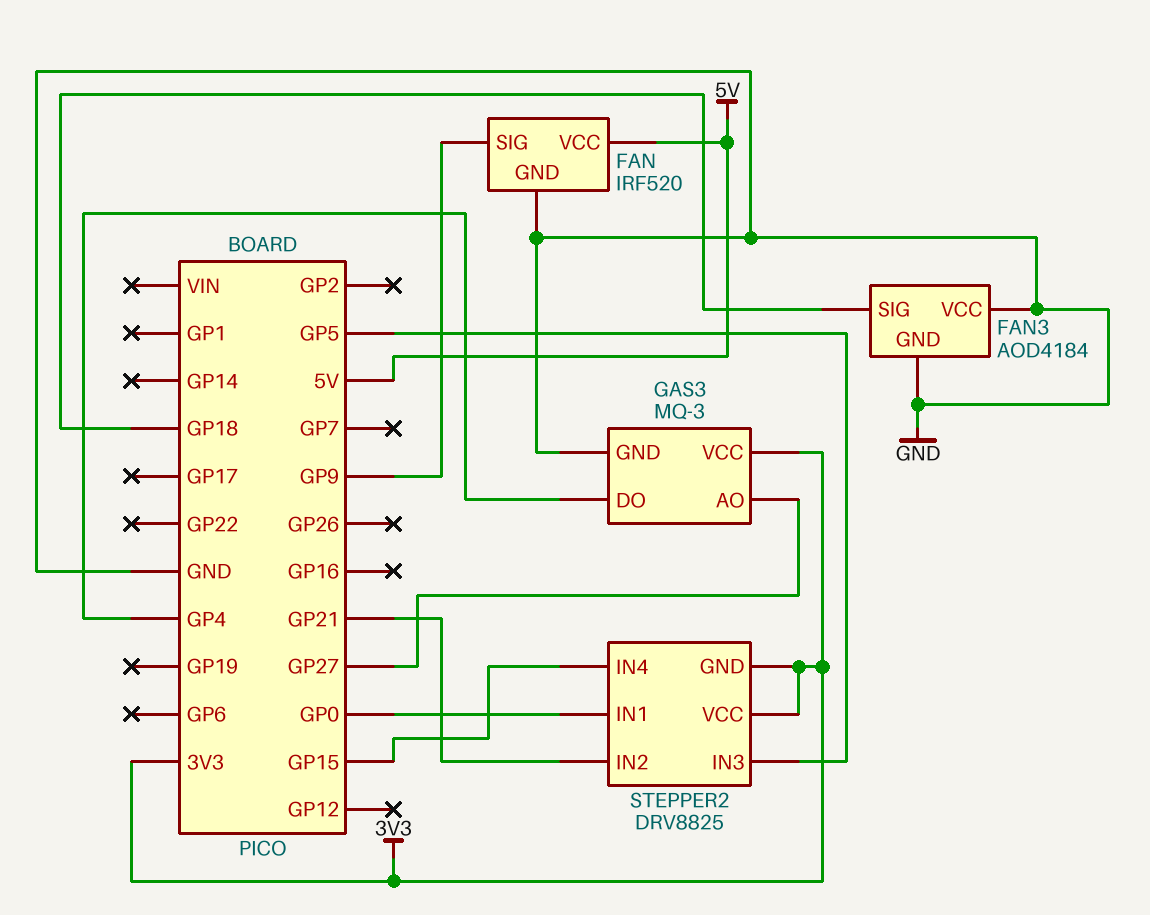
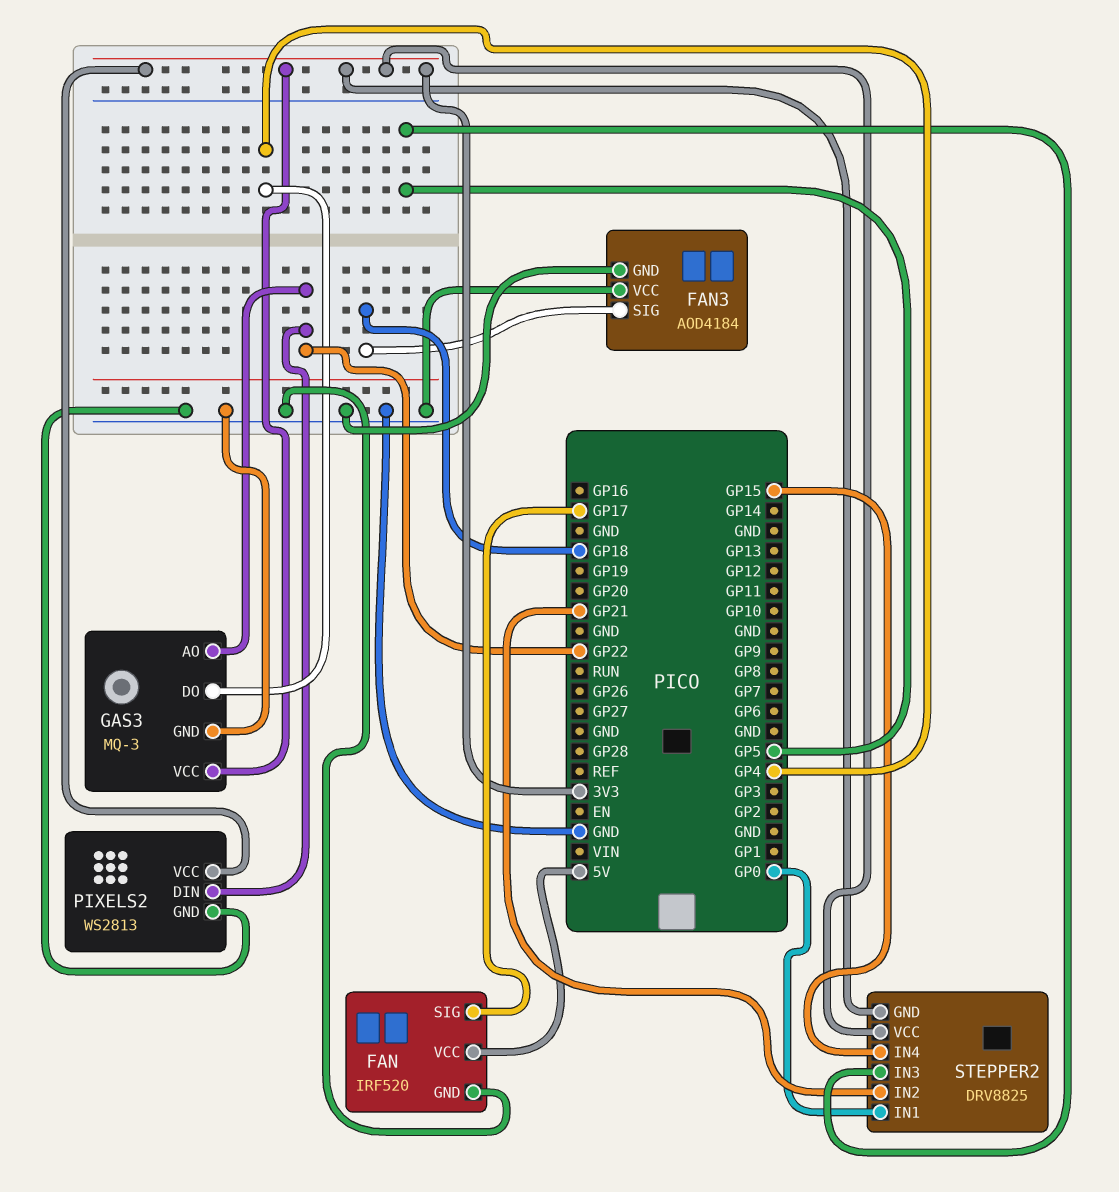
FAN pin SIG: GP9 -> GP17
GAS3 pin AO: GP27 -> GP22
PIXELS2: none -> WS2813
PIXELS2 pin DIN: none -> GP22
PIXELS2 pin GND: none -> GND
PIXELS2 pin VCC: none -> 3V3

